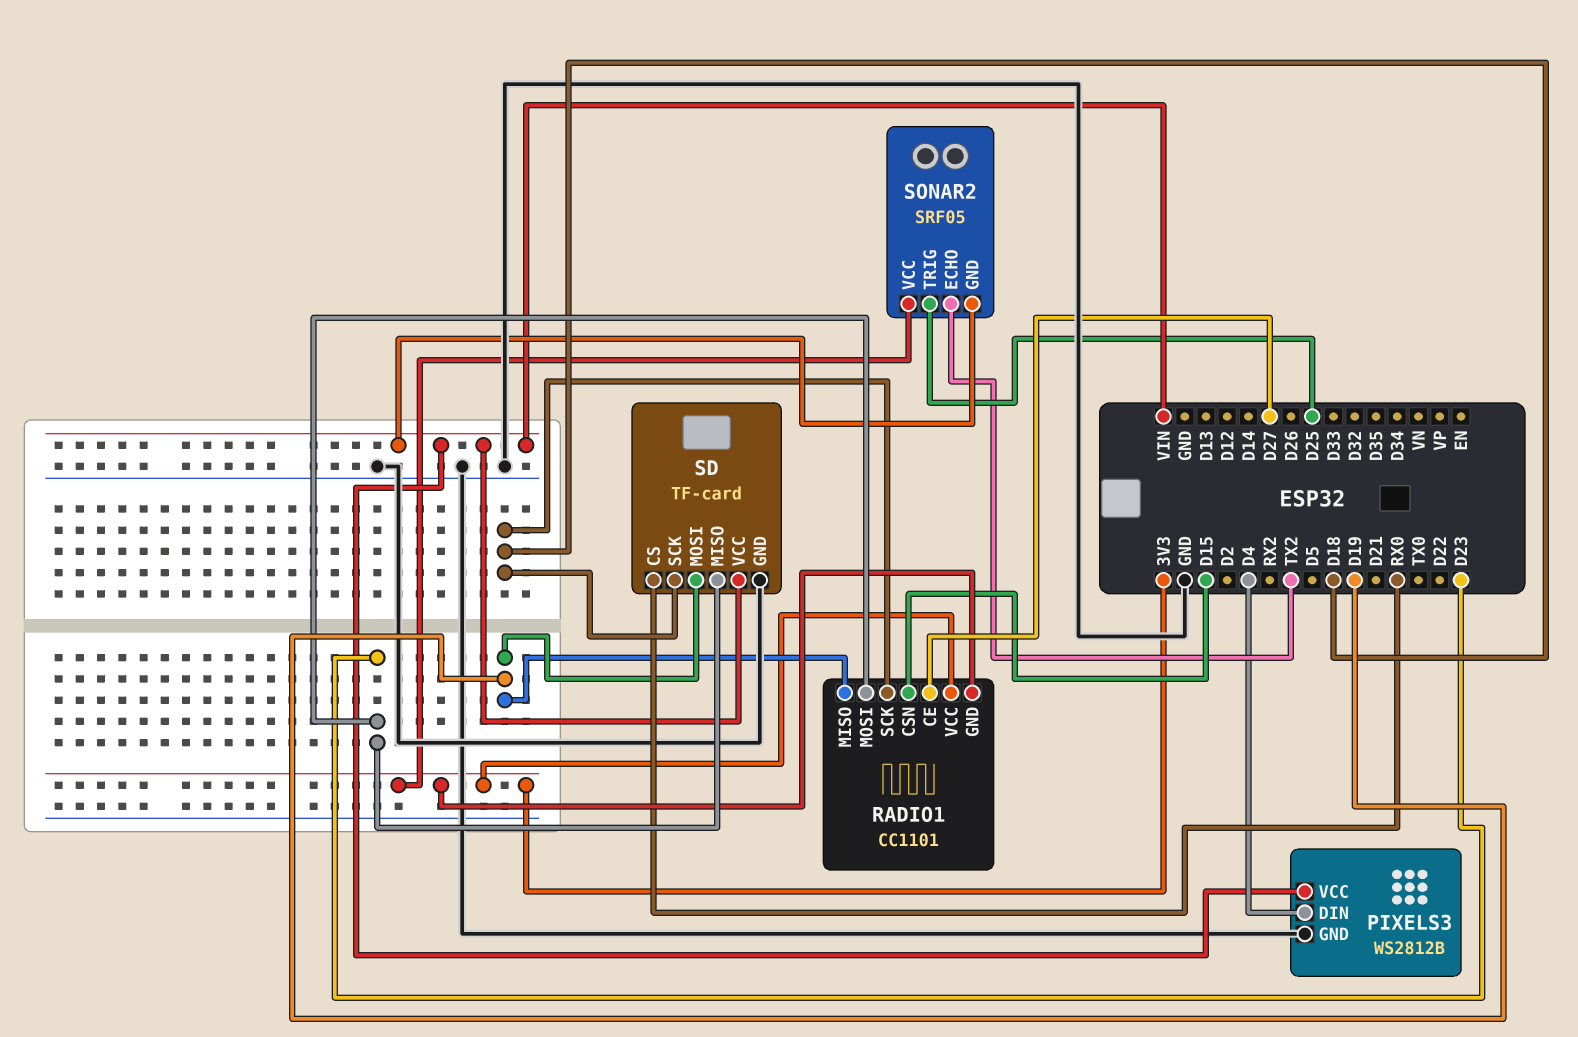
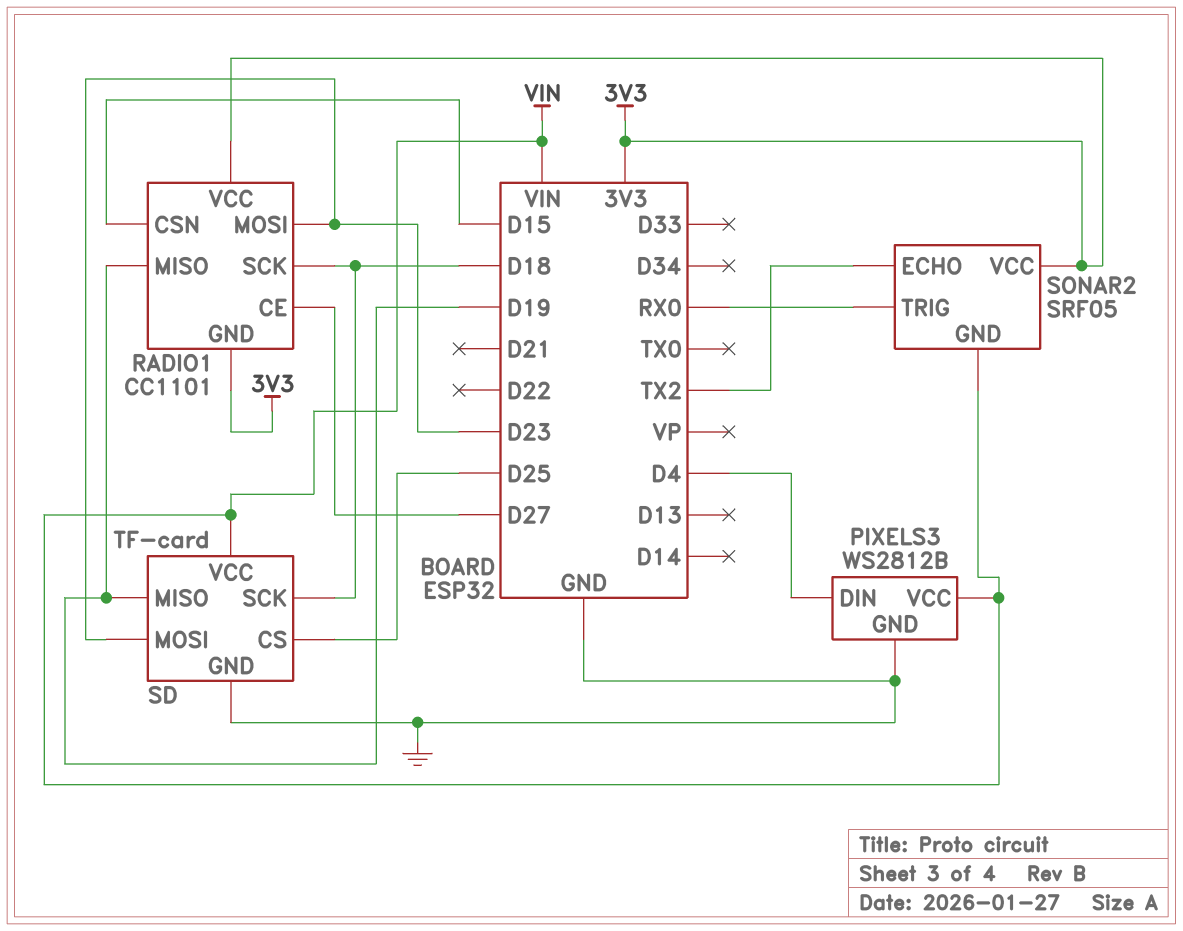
SD pin CS: RX0 -> D25
SD pin MISO: D23 -> D19
SD pin MOSI: D19 -> D23
SONAR2 pin TRIG: D25 -> RX0

